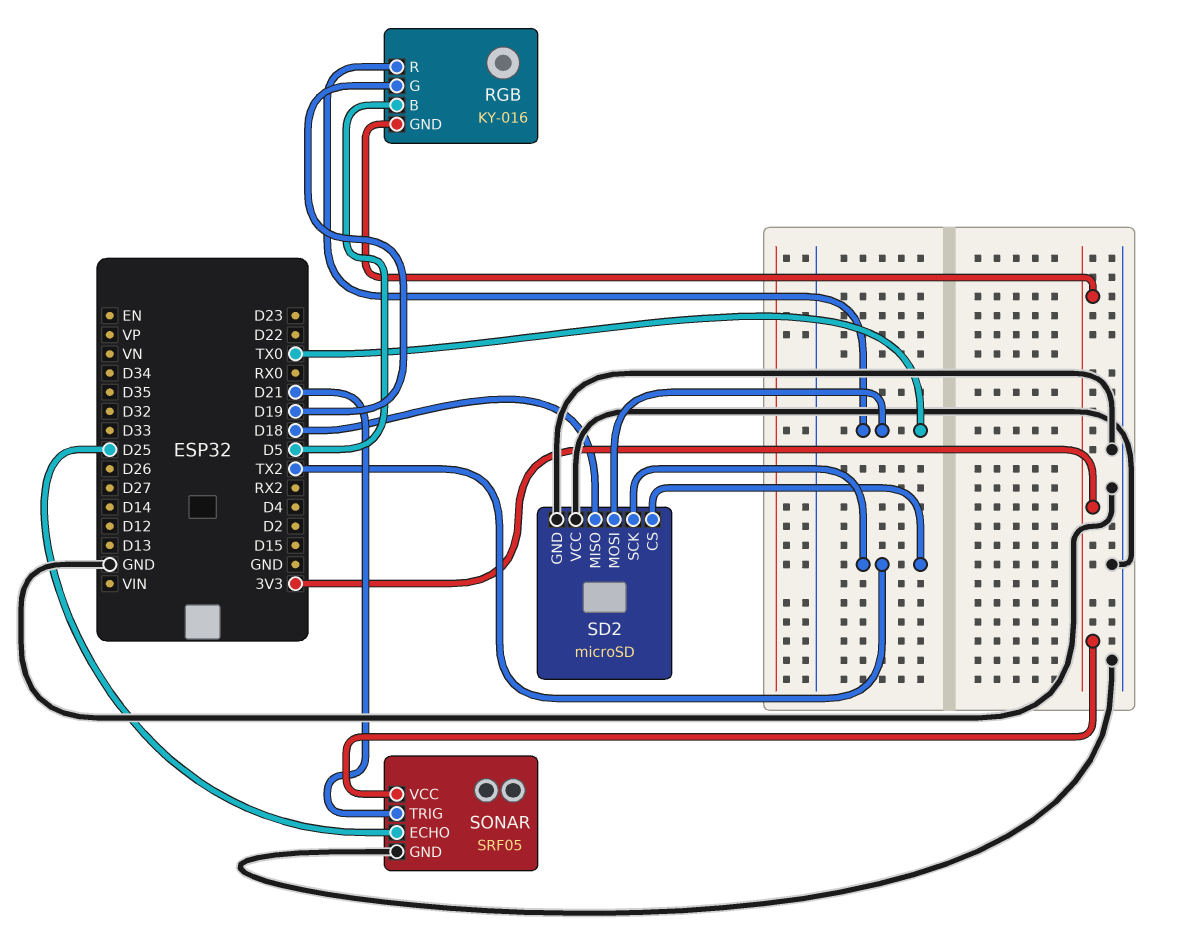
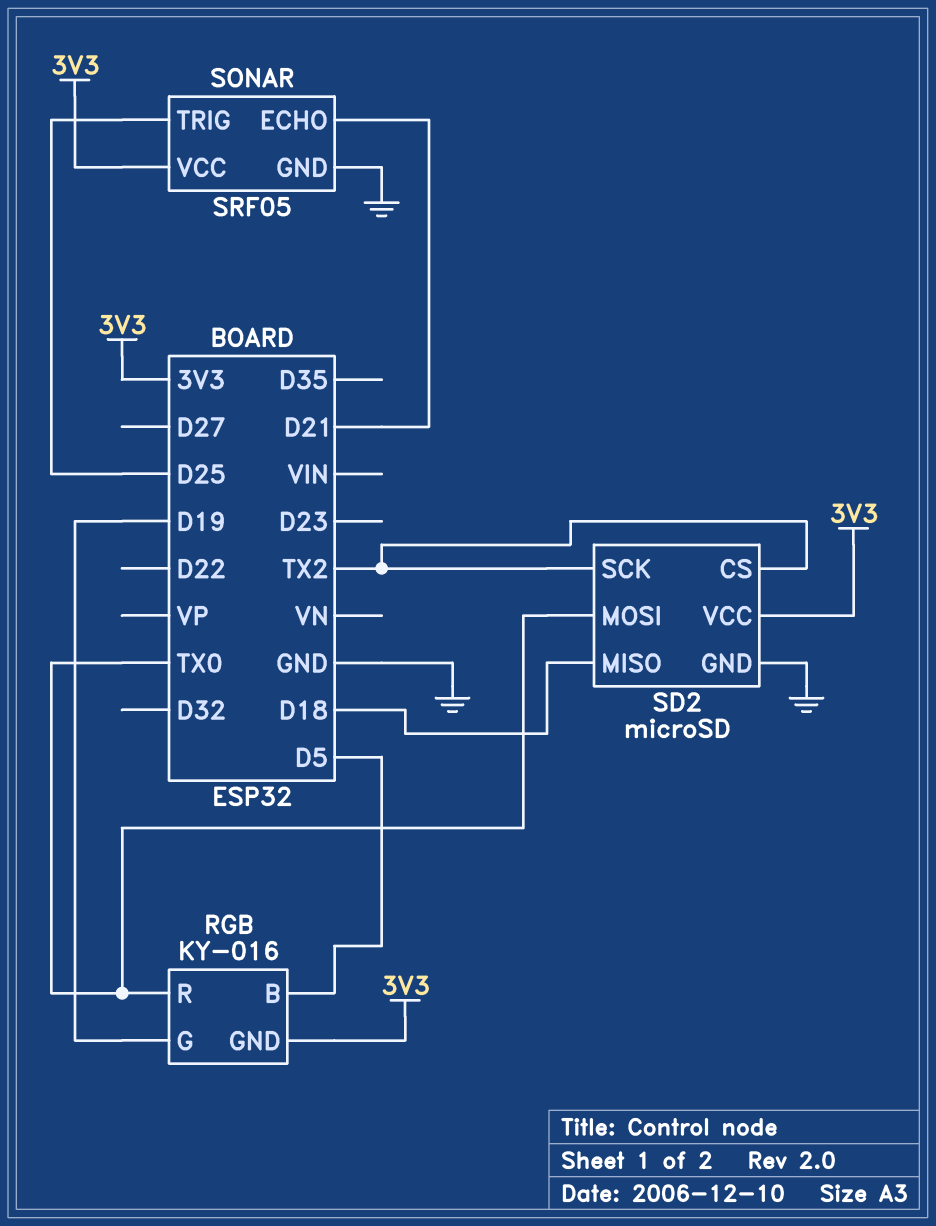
SD2 pin VCC: GND -> 3V3
SONAR pin ECHO: D25 -> D21
SONAR pin TRIG: D21 -> D25

